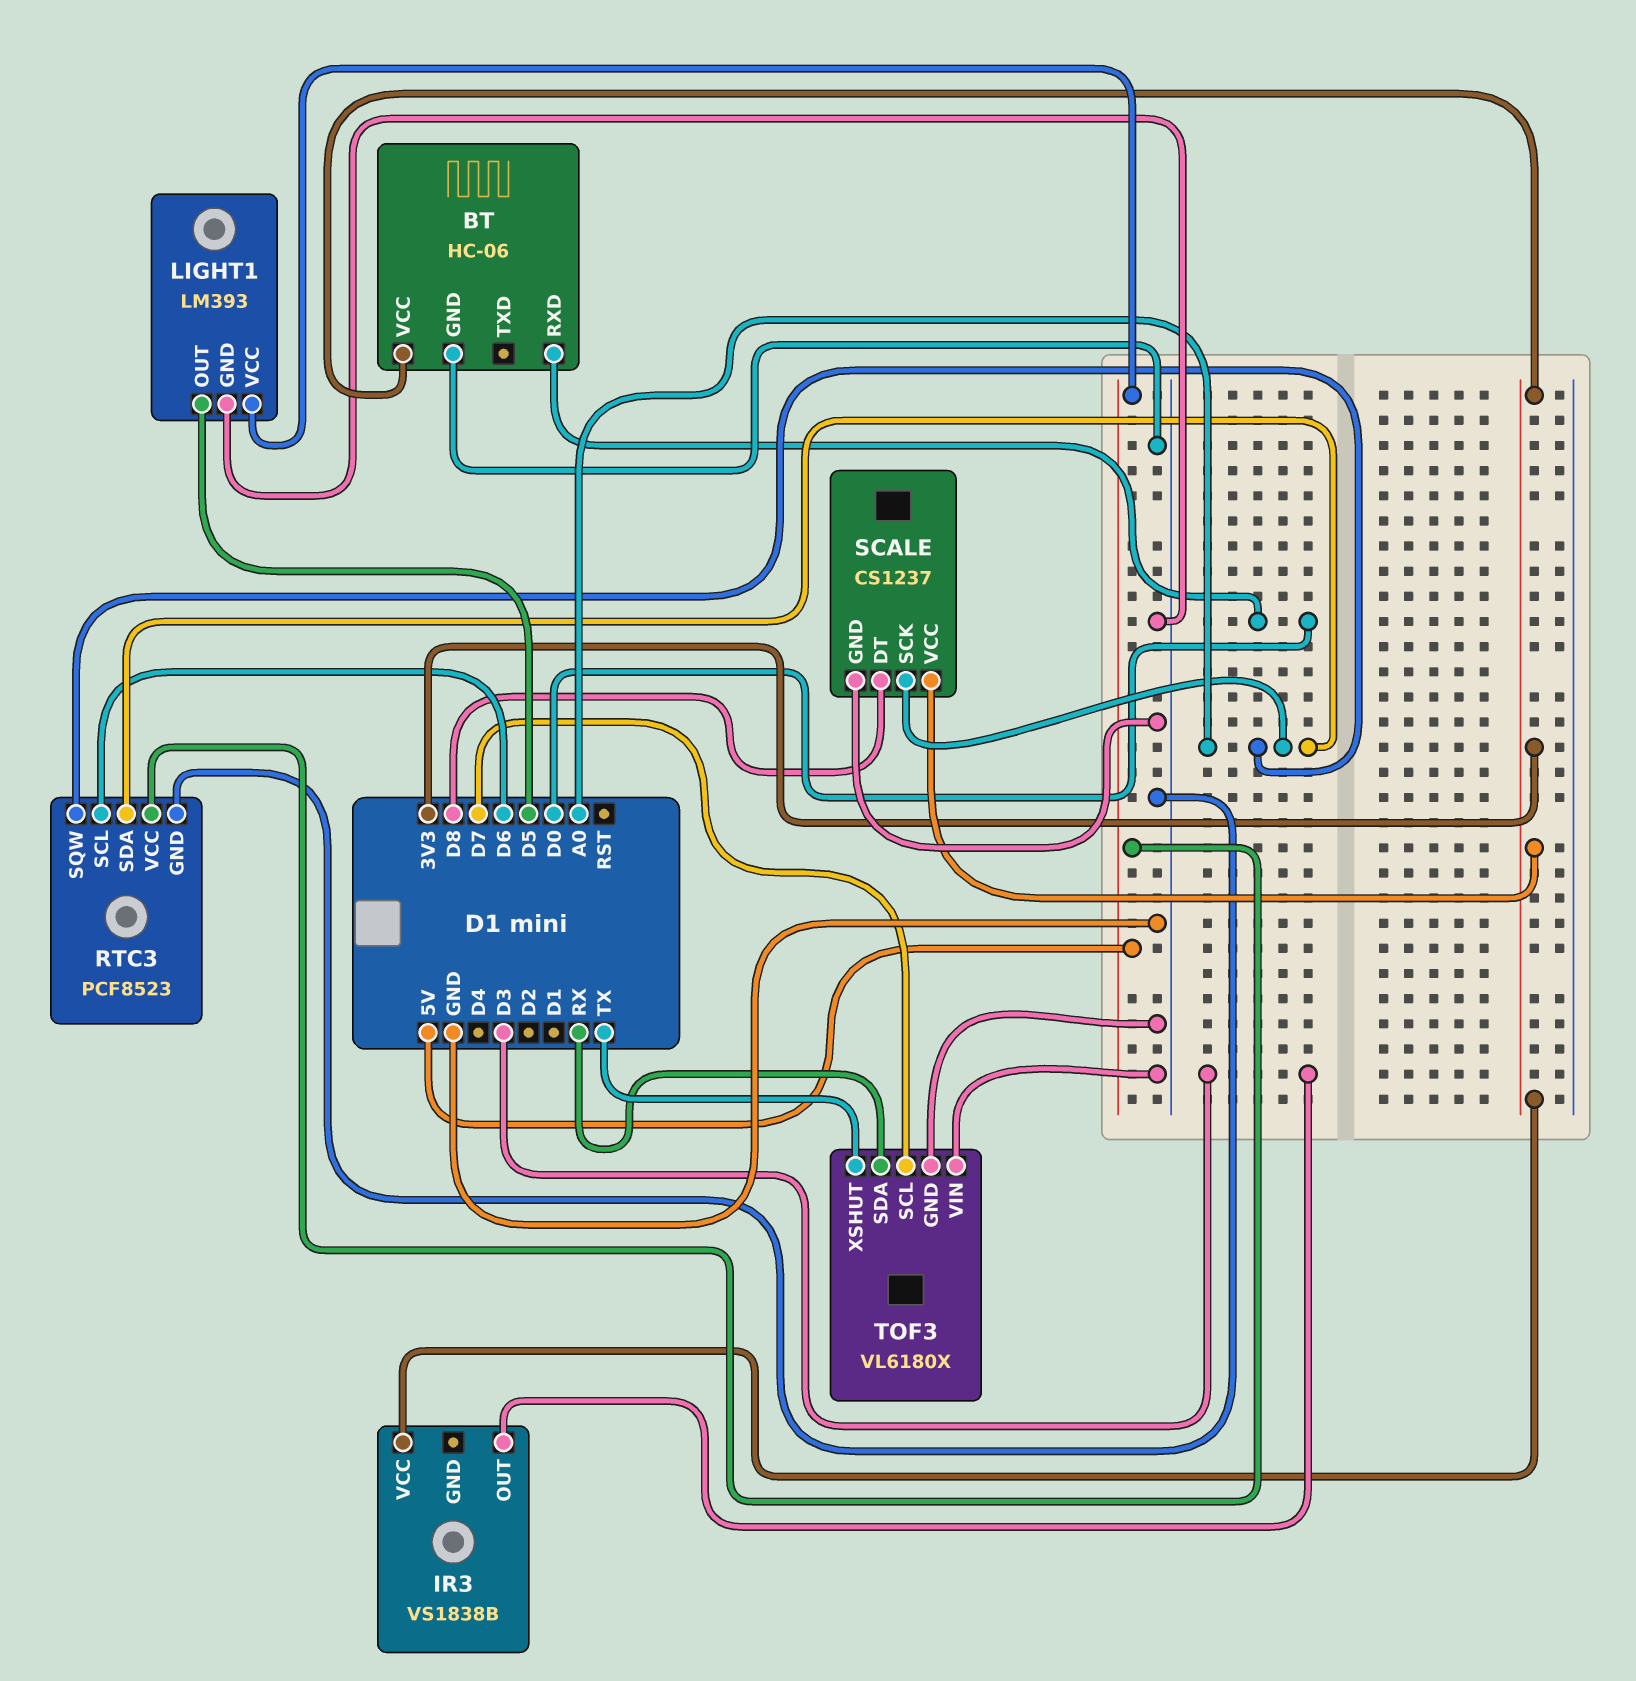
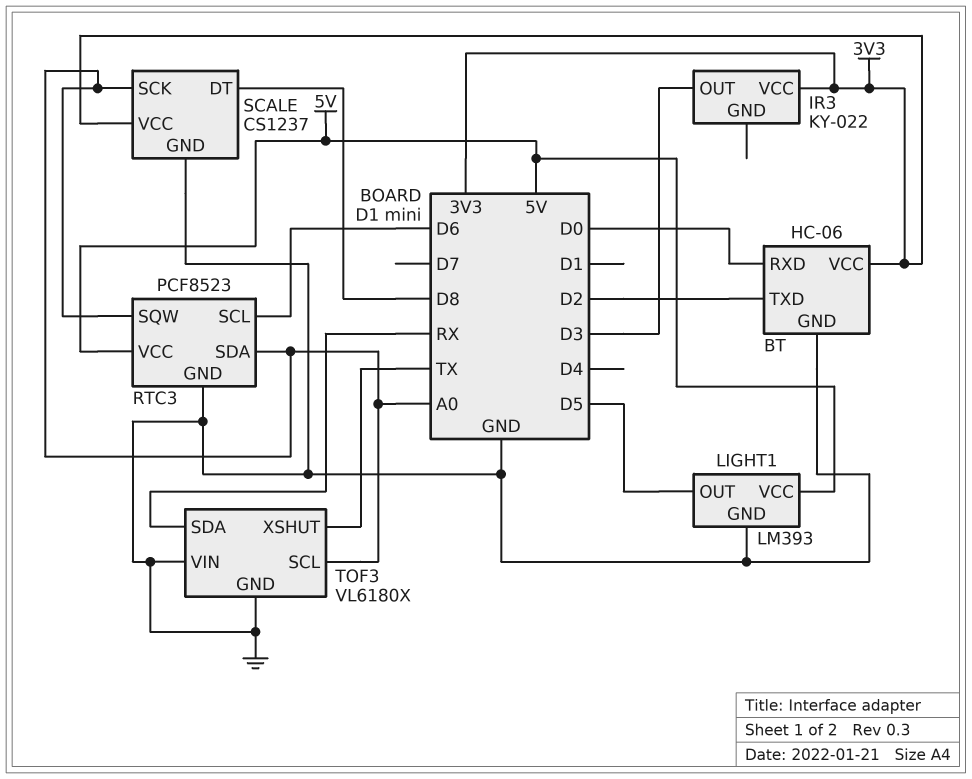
BT pin TXD: none -> D2
IR3: VS1838B -> KY-022
TOF3 pin SCL: D7 -> A0

